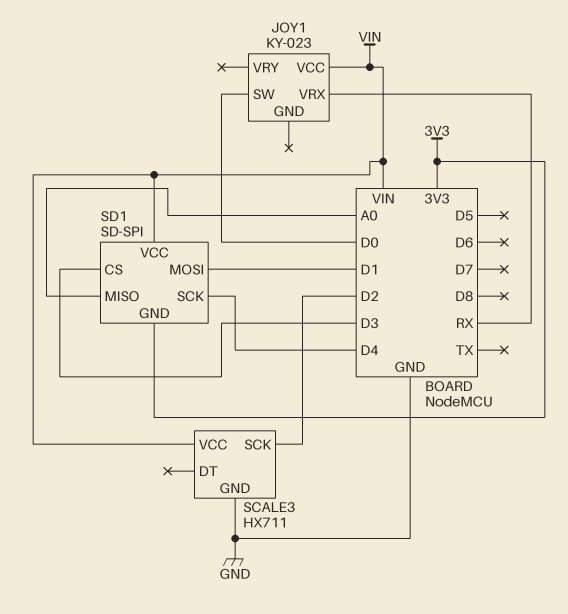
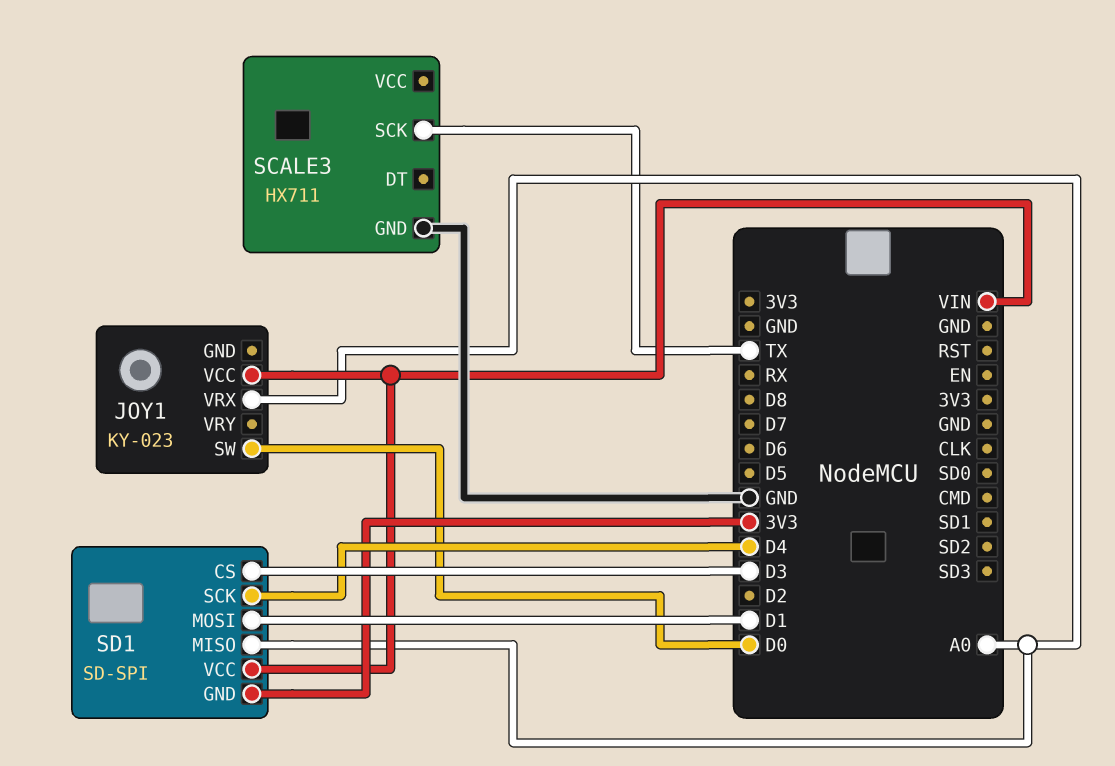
JOY1 pin VRX: RX -> A0
SCALE3 pin SCK: D2 -> TX
SCALE3 pin VCC: VIN -> none

